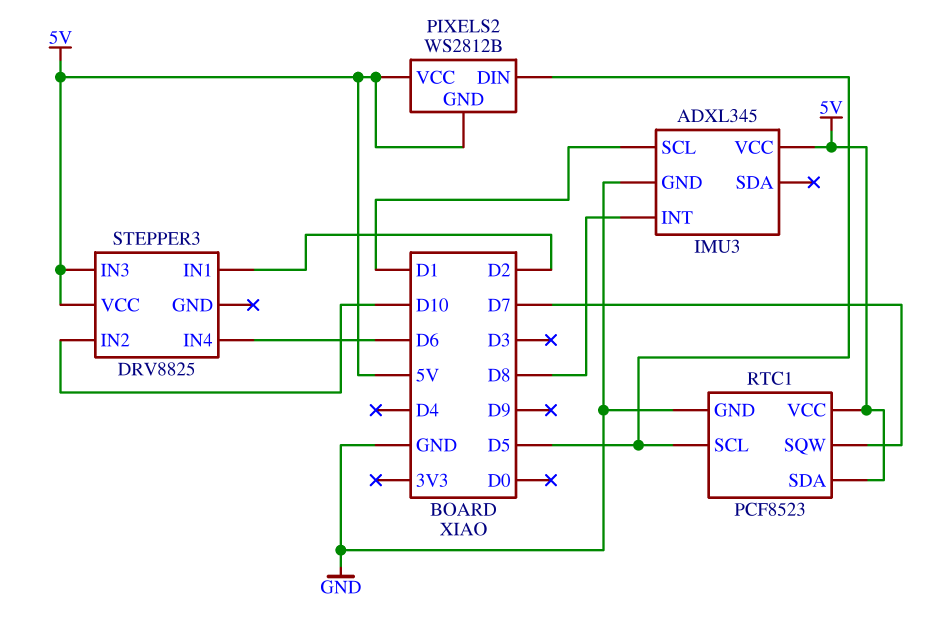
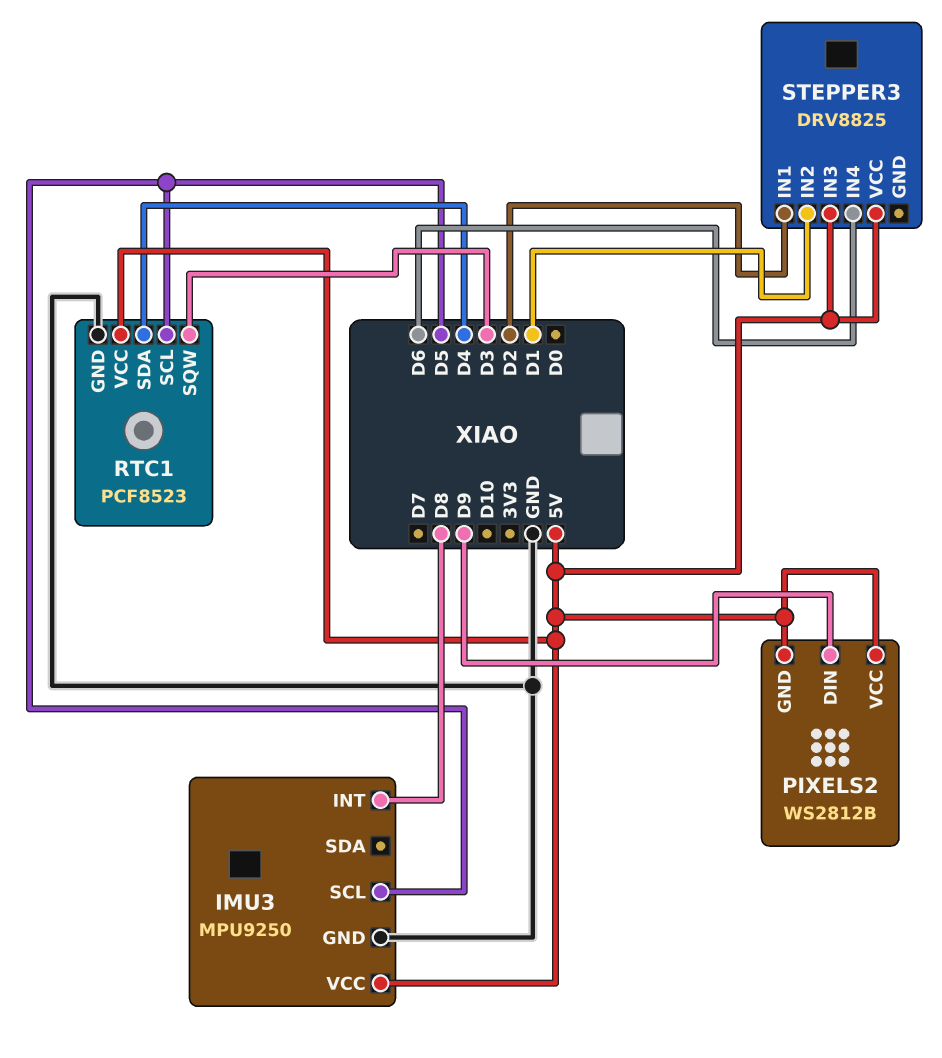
IMU3: ADXL345 -> MPU9250
IMU3 pin SCL: D1 -> D5
PIXELS2 pin DIN: D5 -> D9
RTC1 pin SDA: 5V -> D4
RTC1 pin SQW: D7 -> D3
STEPPER3 pin IN2: D10 -> D1

